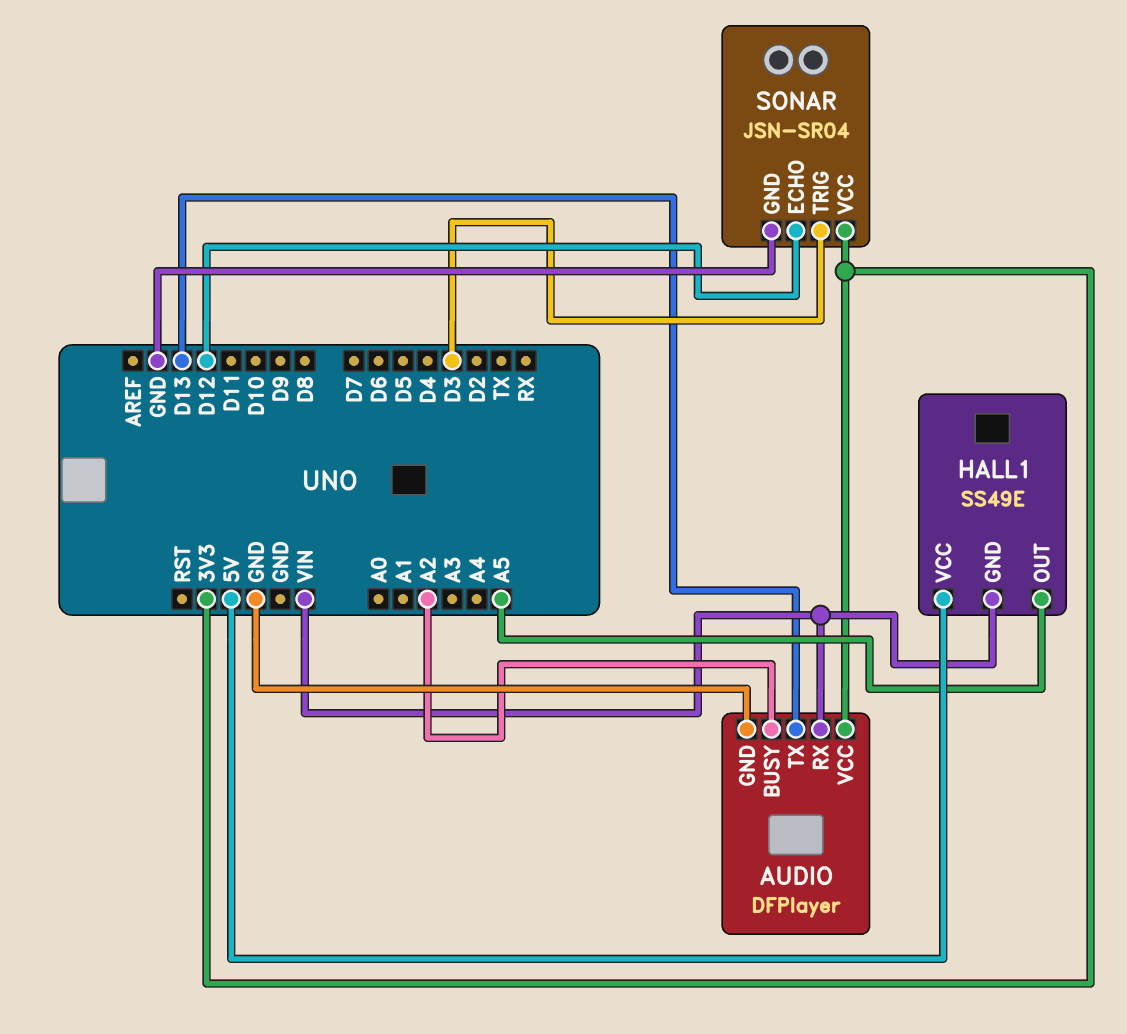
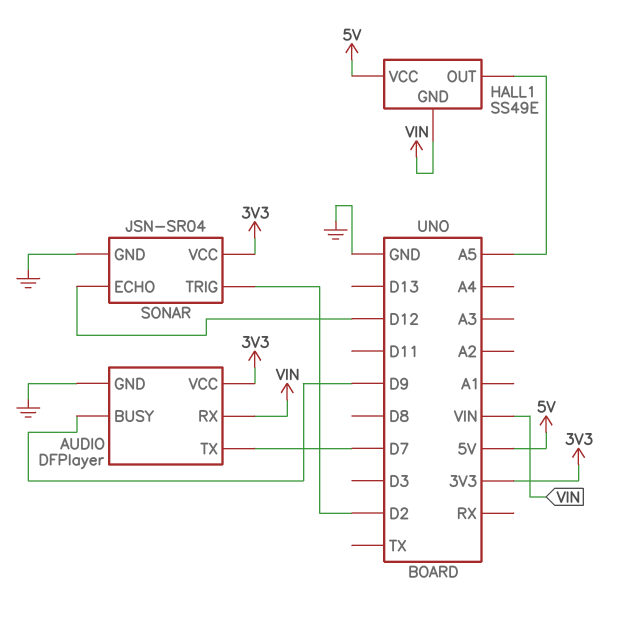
AUDIO pin BUSY: A2 -> D9
AUDIO pin TX: D13 -> D7
SONAR pin TRIG: D3 -> D2

